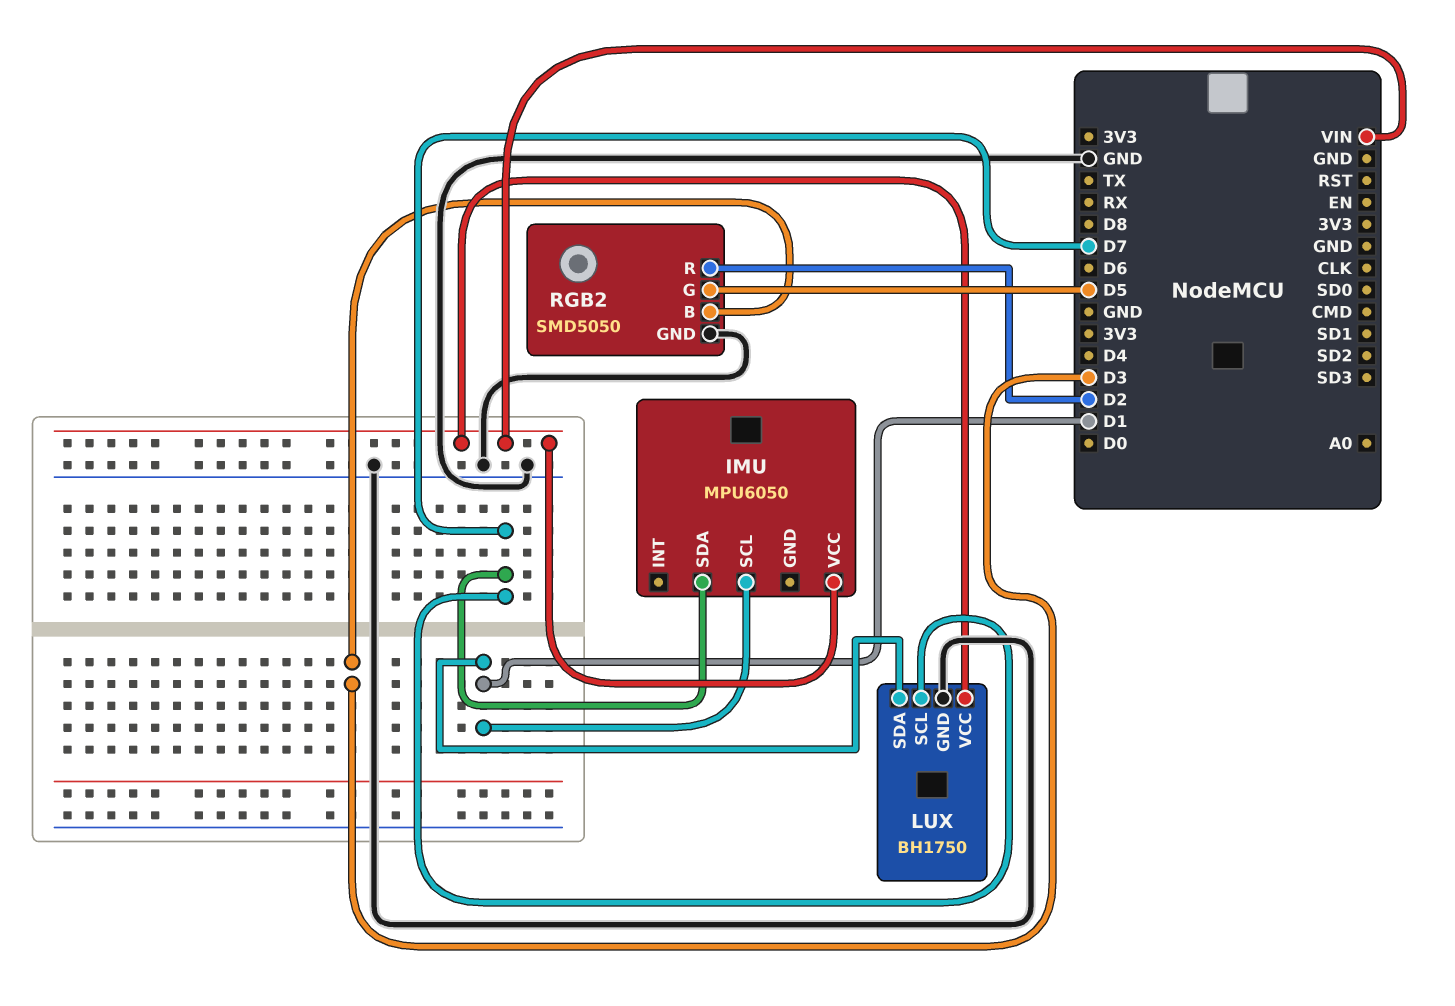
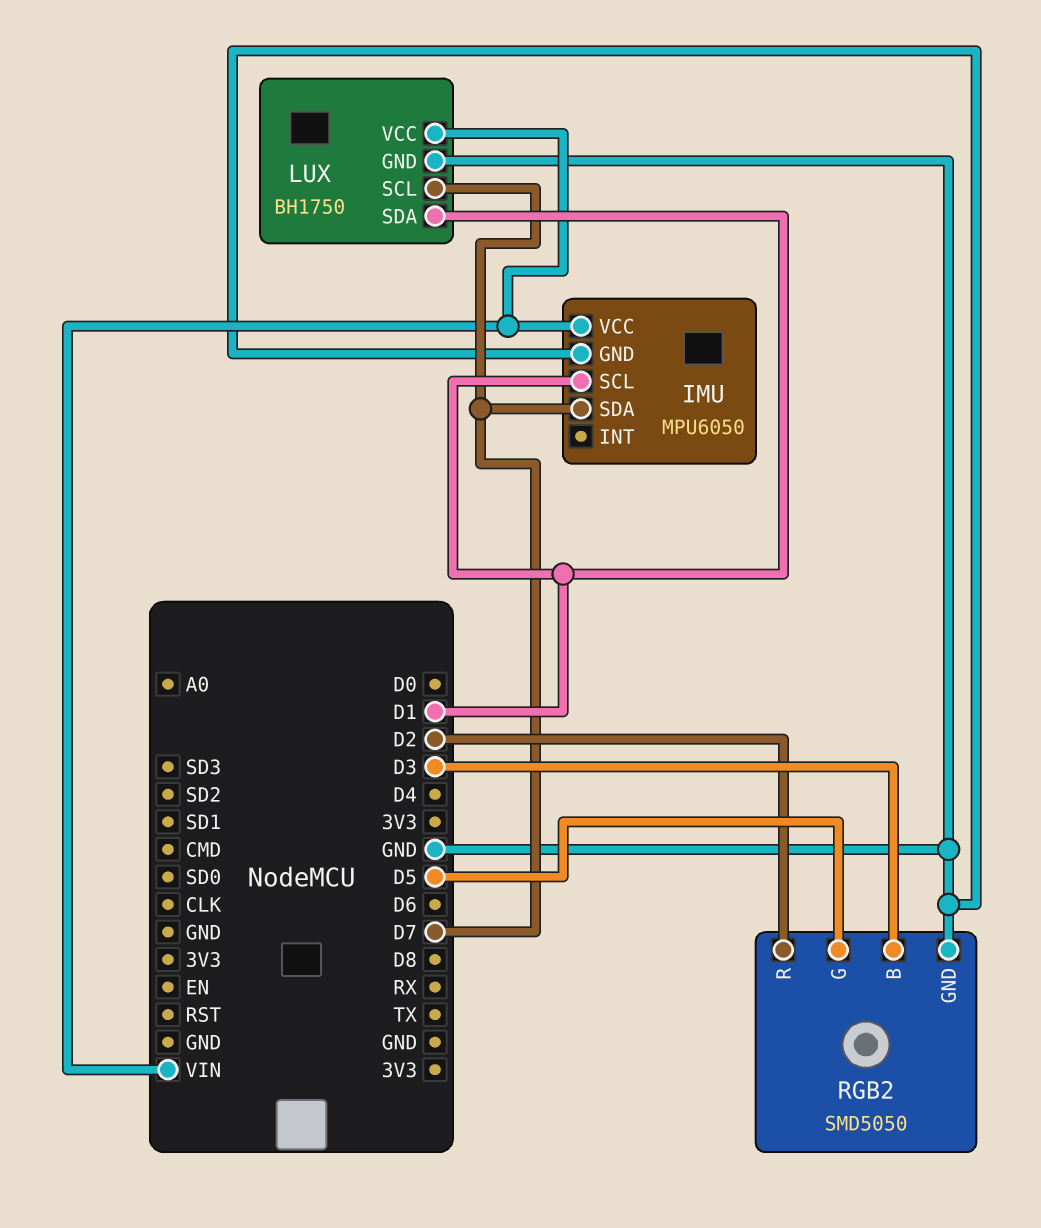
IMU pin GND: none -> GND

